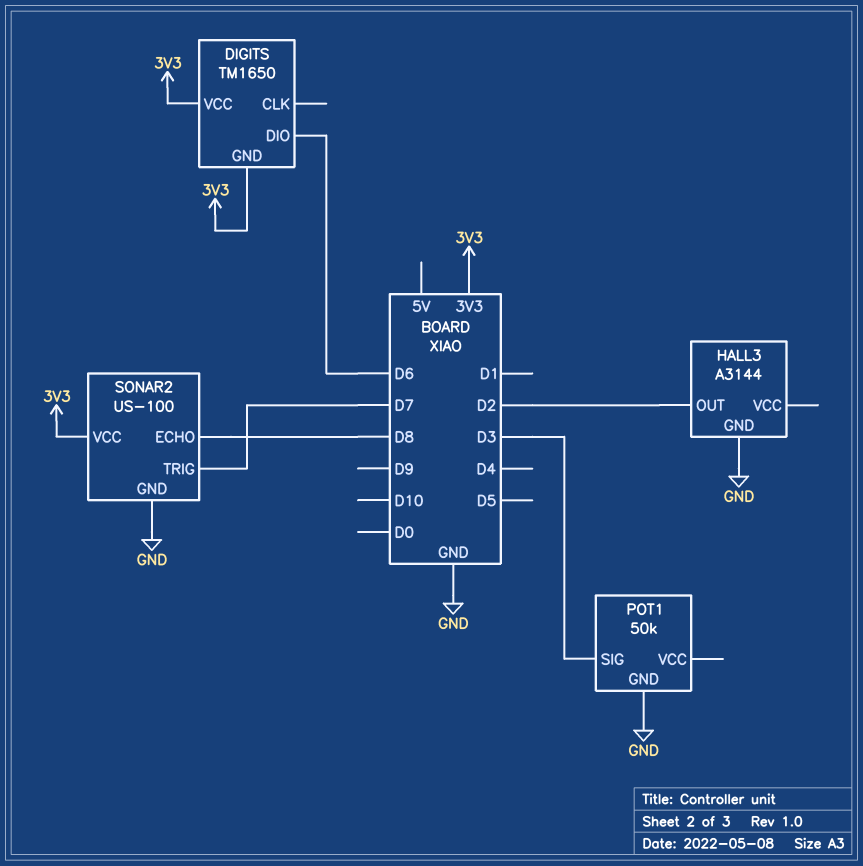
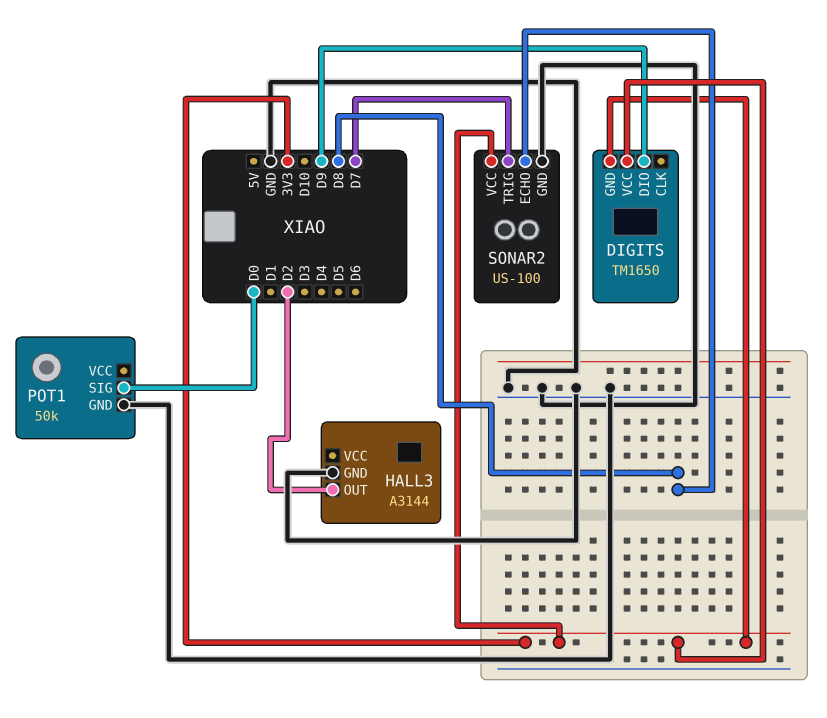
DIGITS pin DIO: D6 -> D9
POT1 pin SIG: D3 -> D0

